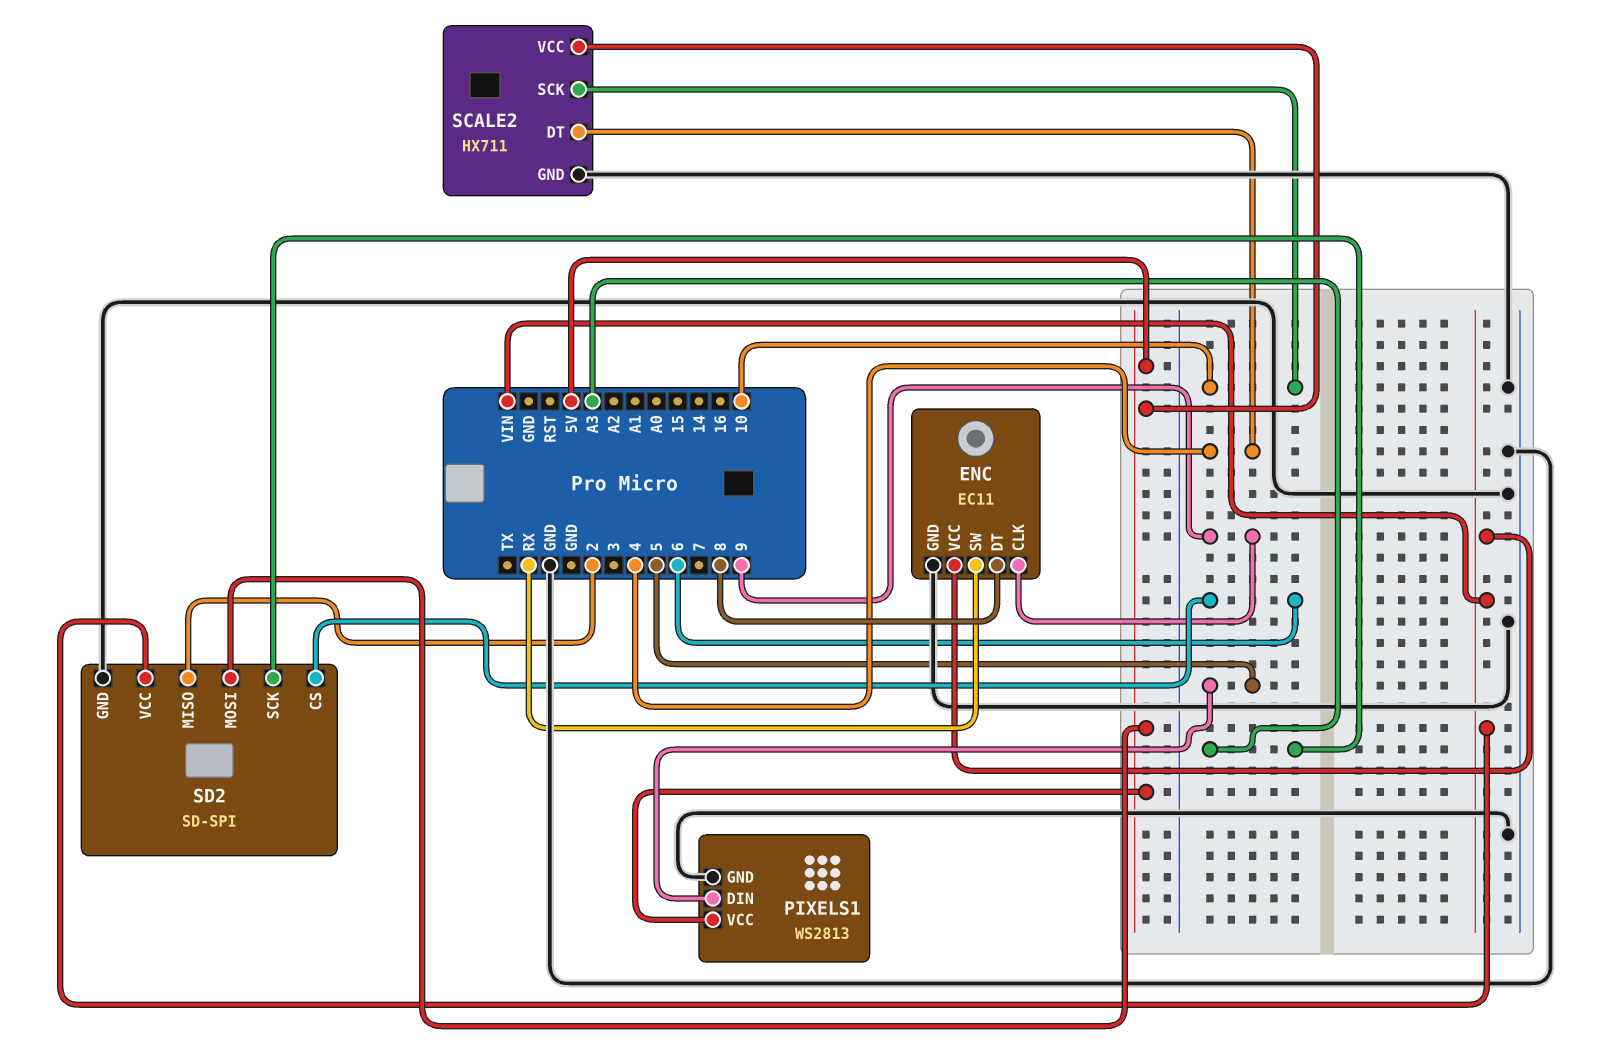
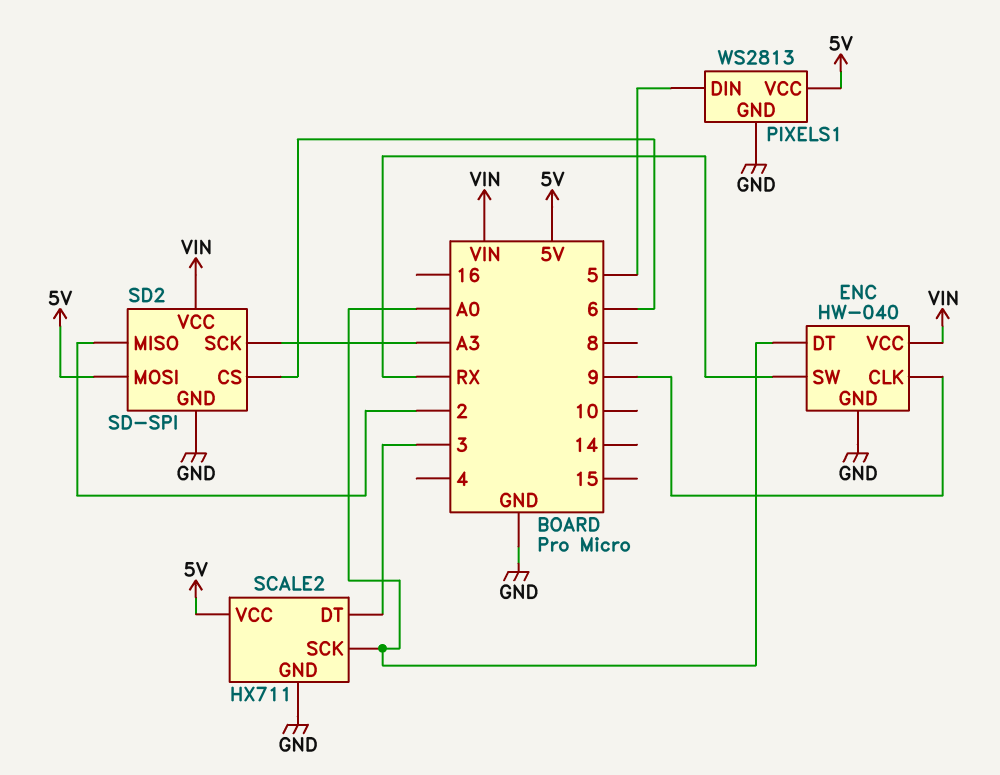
ENC: EC11 -> HW-040
ENC pin DT: 8 -> A0
SCALE2 pin DT: 4 -> 3
SCALE2 pin SCK: 10 -> A0

